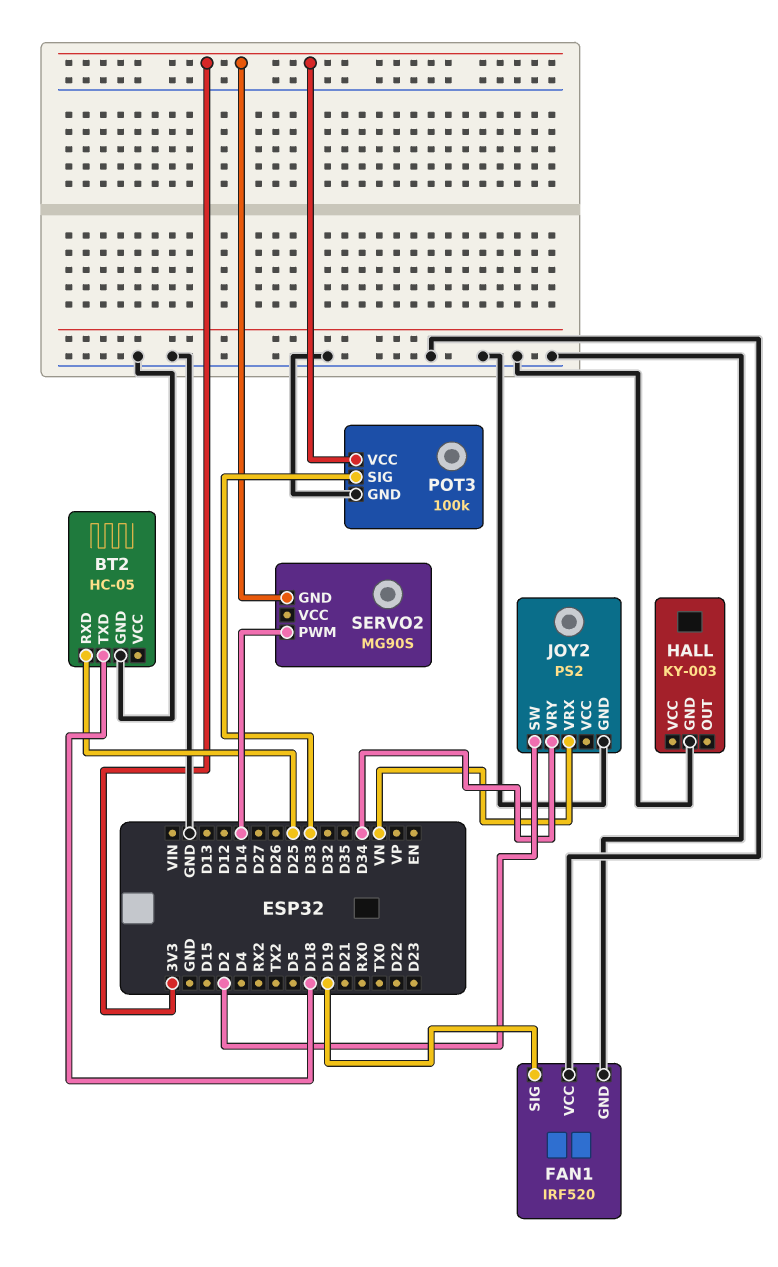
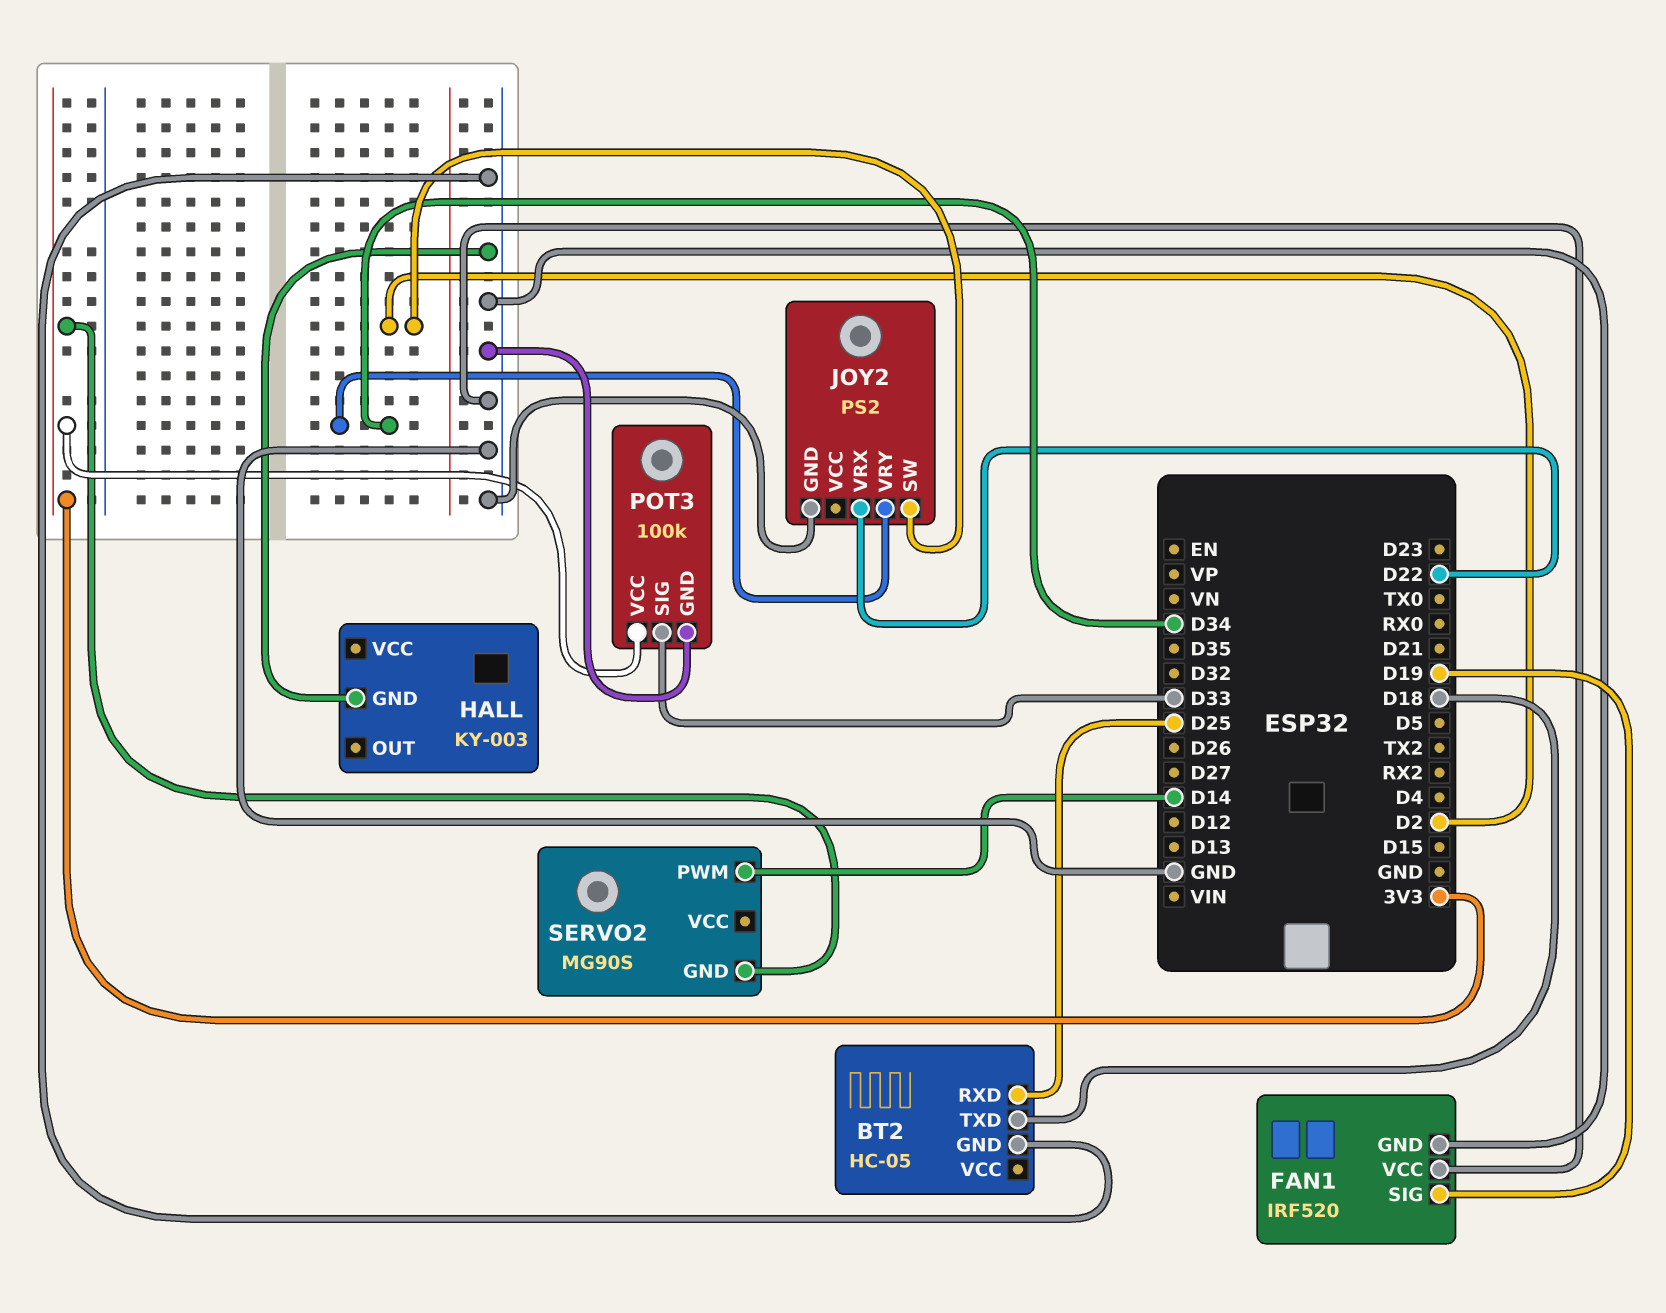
JOY2 pin VRX: VN -> D22

